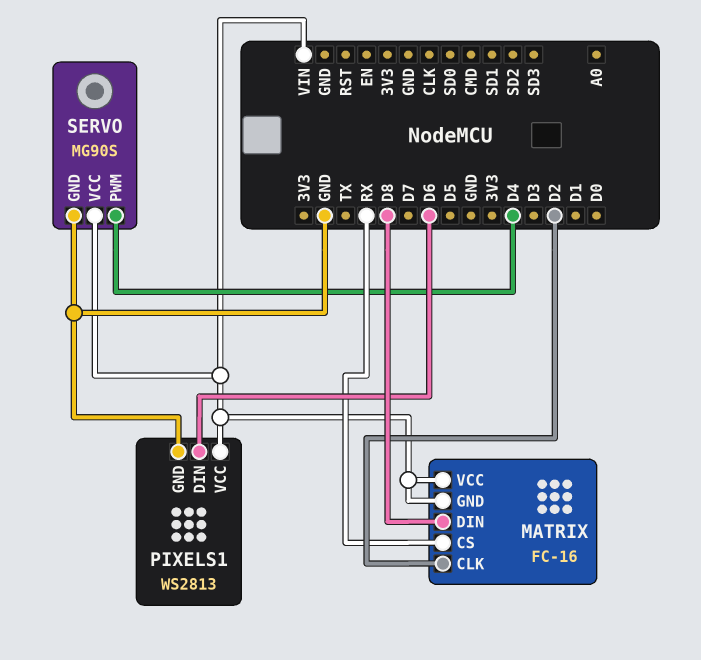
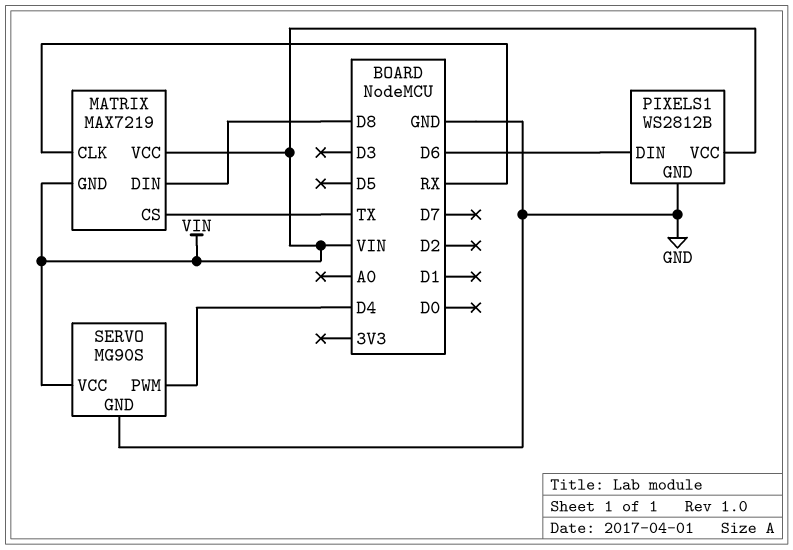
MATRIX: FC-16 -> MAX7219
MATRIX pin CLK: D2 -> RX
MATRIX pin CS: RX -> TX
PIXELS1: WS2813 -> WS2812B

